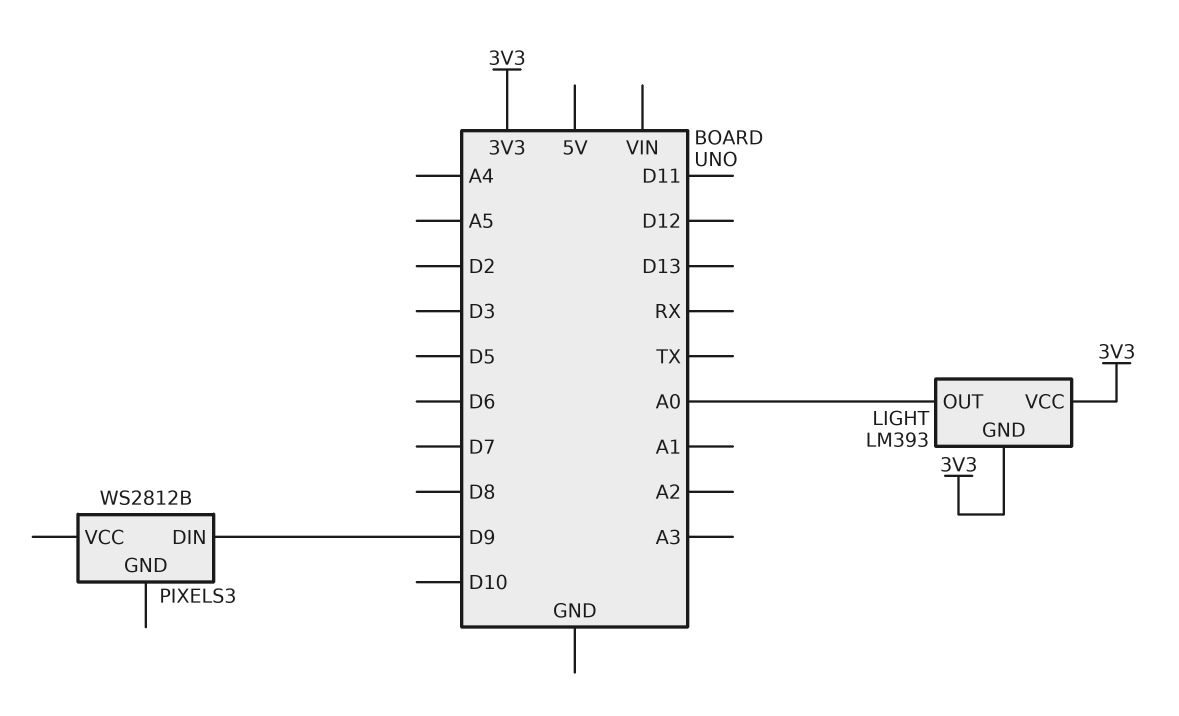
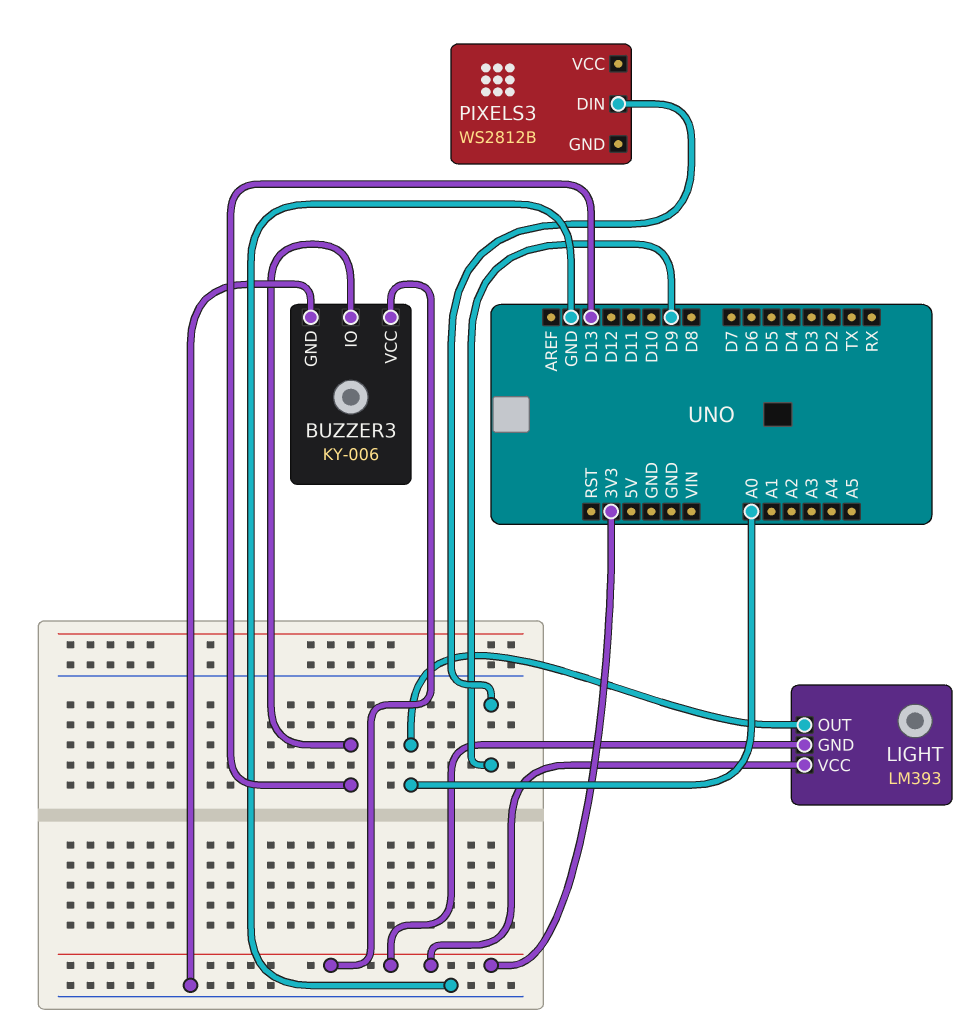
BUZZER3: none -> KY-006
BUZZER3 pin GND: none -> GND
BUZZER3 pin IO: none -> D13
BUZZER3 pin VCC: none -> 3V3

